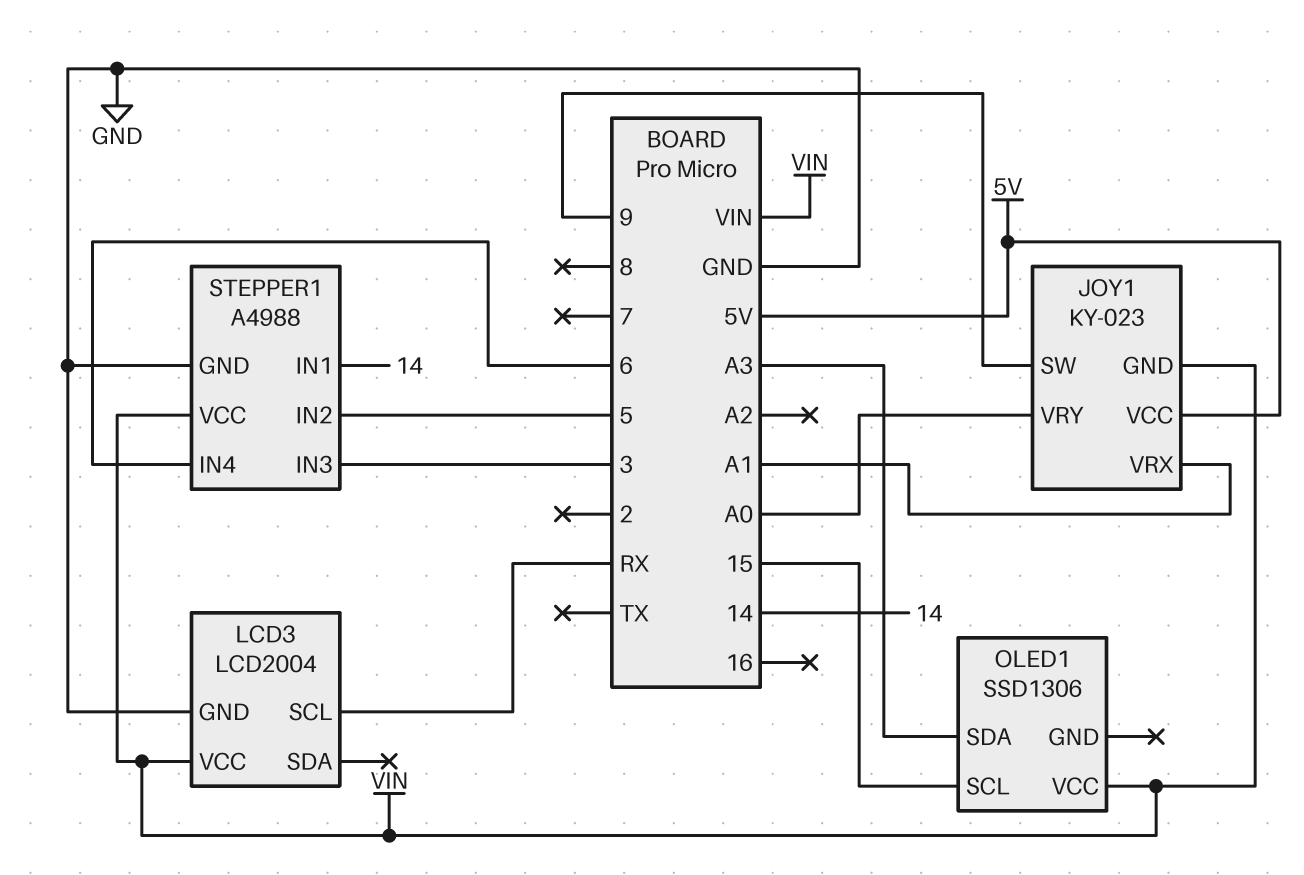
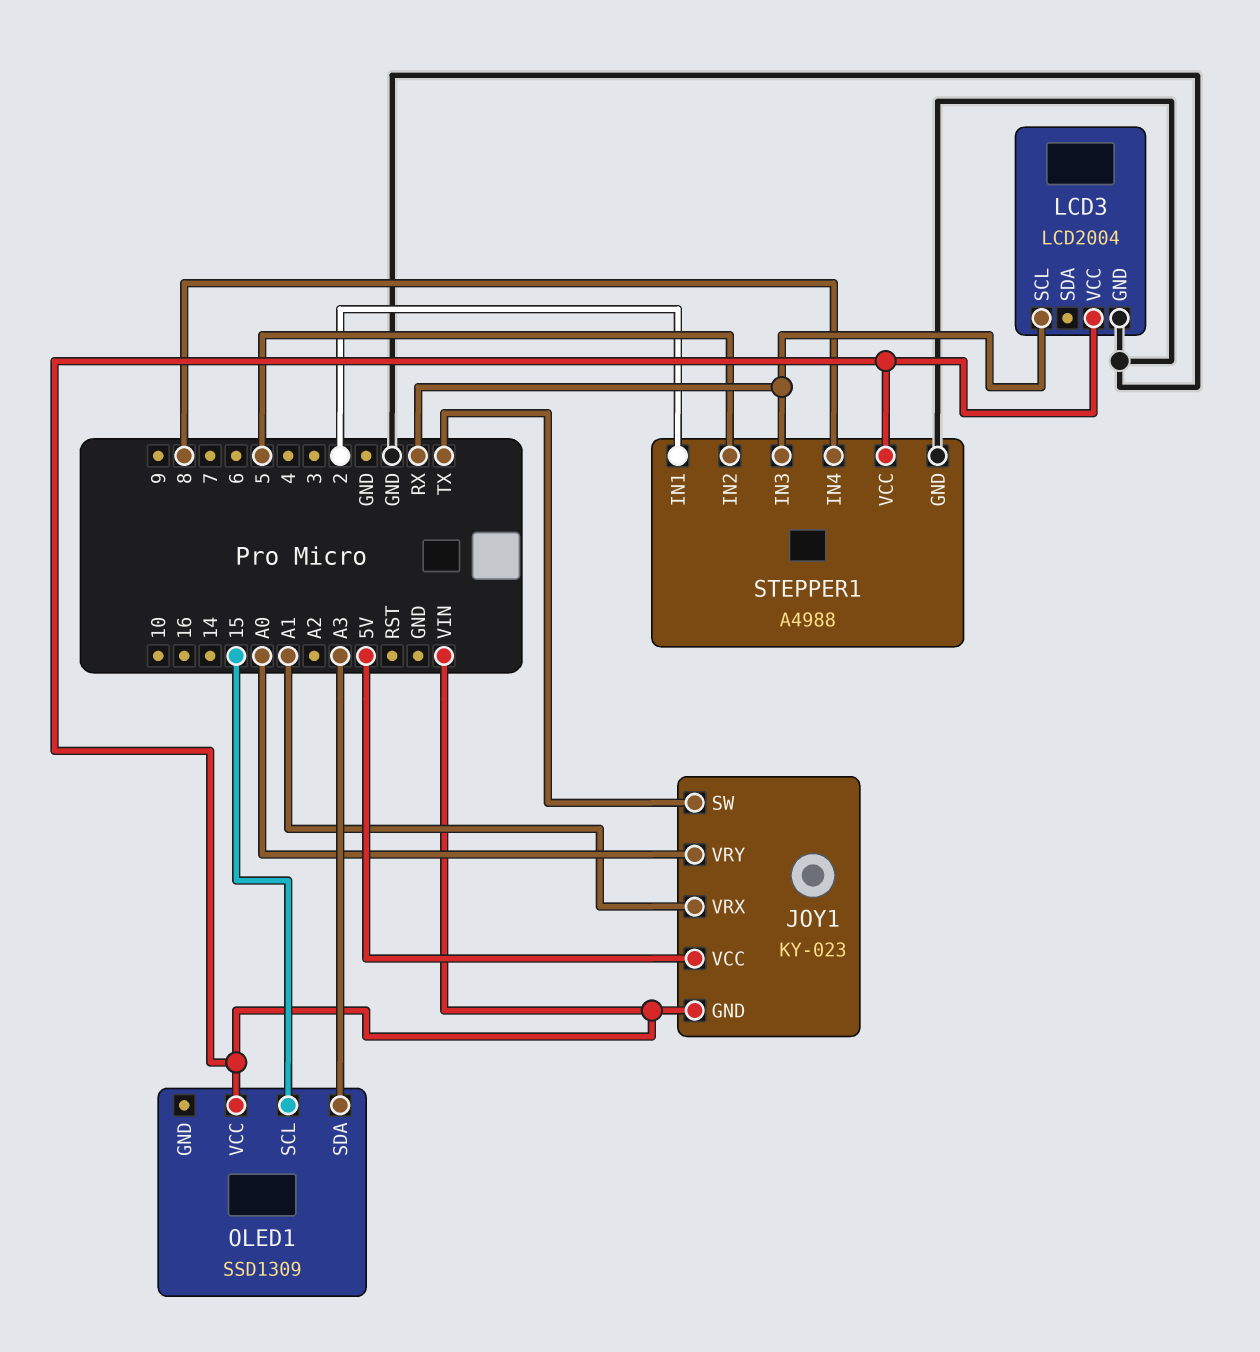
JOY1 pin SW: 9 -> TX
OLED1: SSD1306 -> SSD1309
STEPPER1 pin IN1: 14 -> 2
STEPPER1 pin IN3: 3 -> RX
STEPPER1 pin IN4: 6 -> 8

